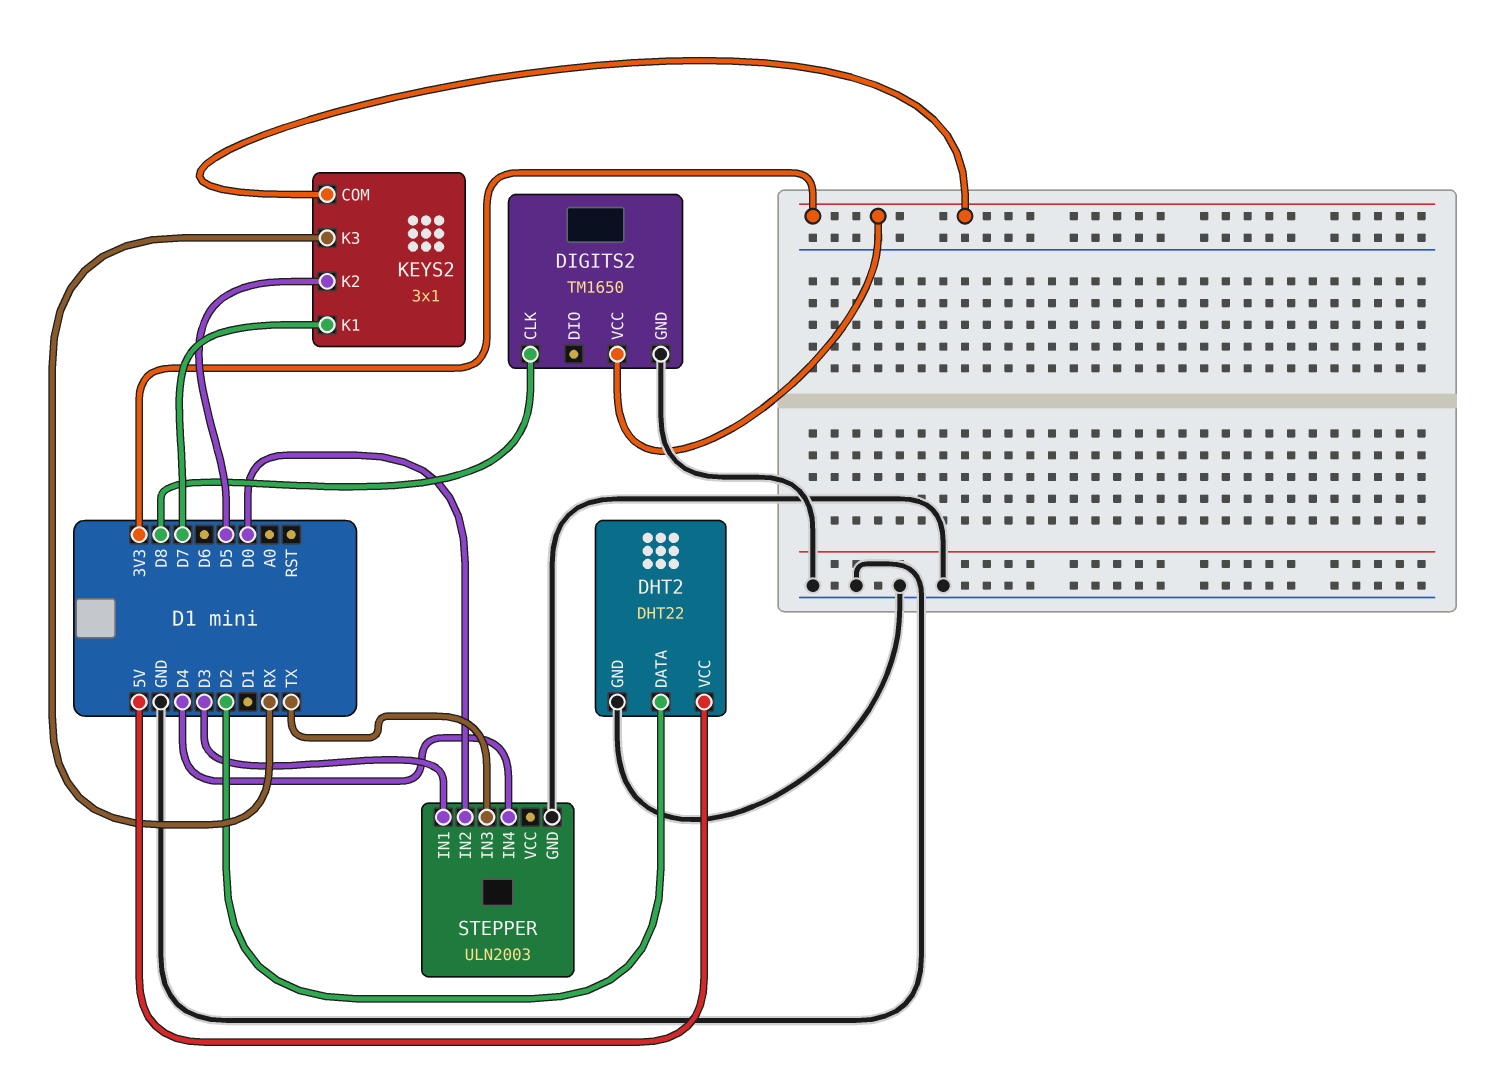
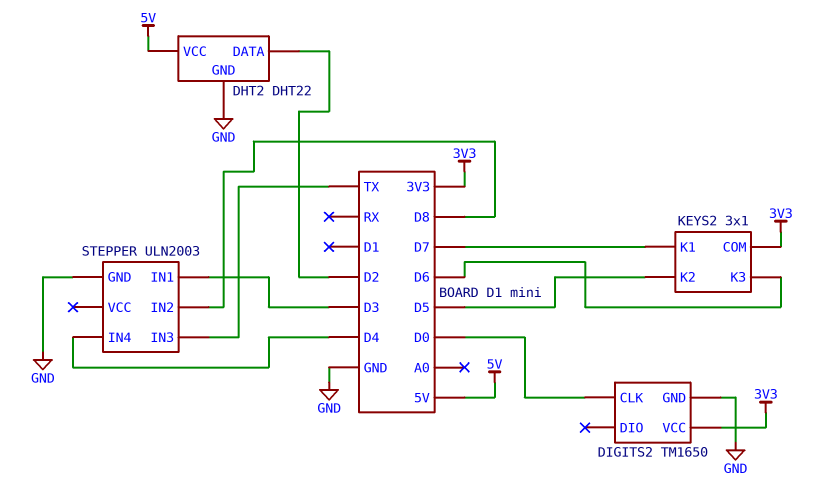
DIGITS2 pin CLK: D8 -> D0
KEYS2 pin K3: RX -> D6
STEPPER pin IN2: D0 -> D8

